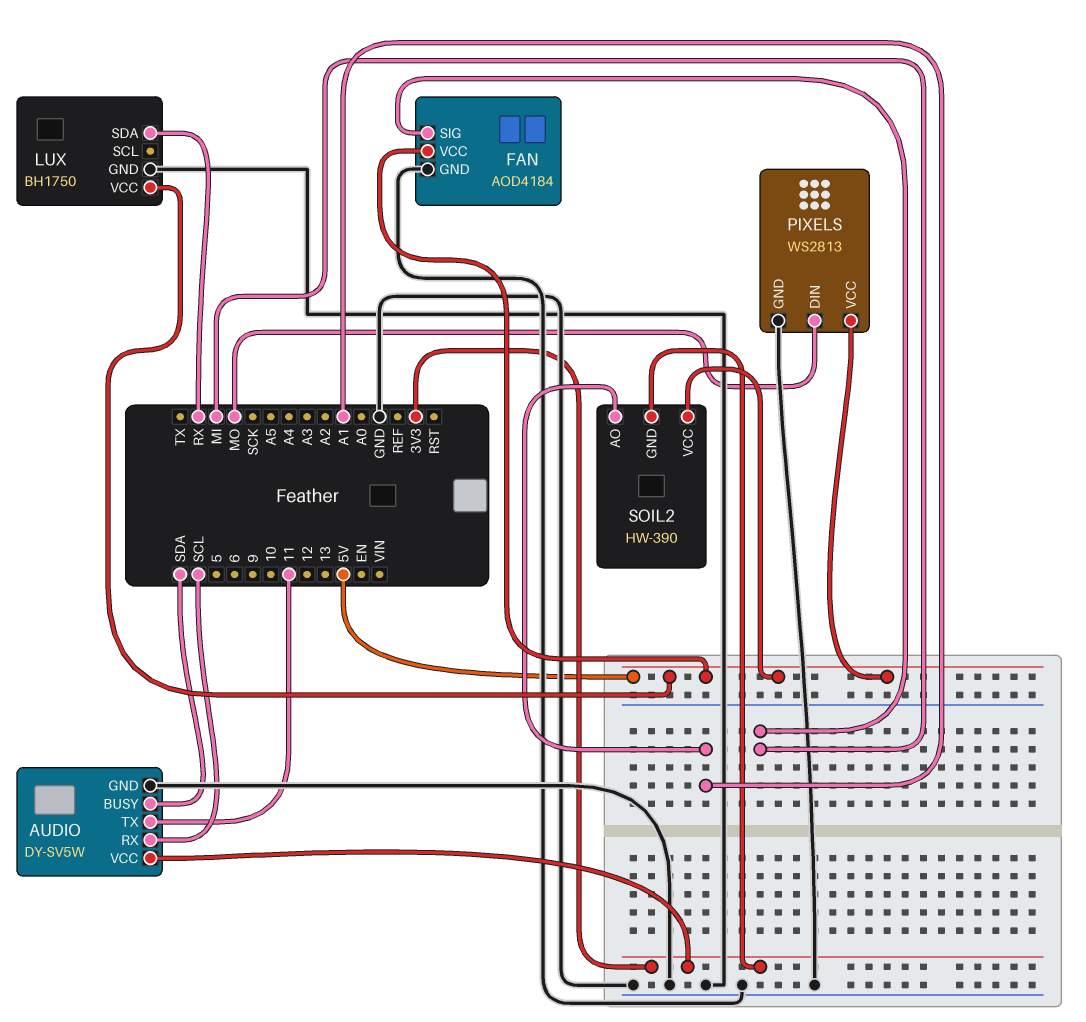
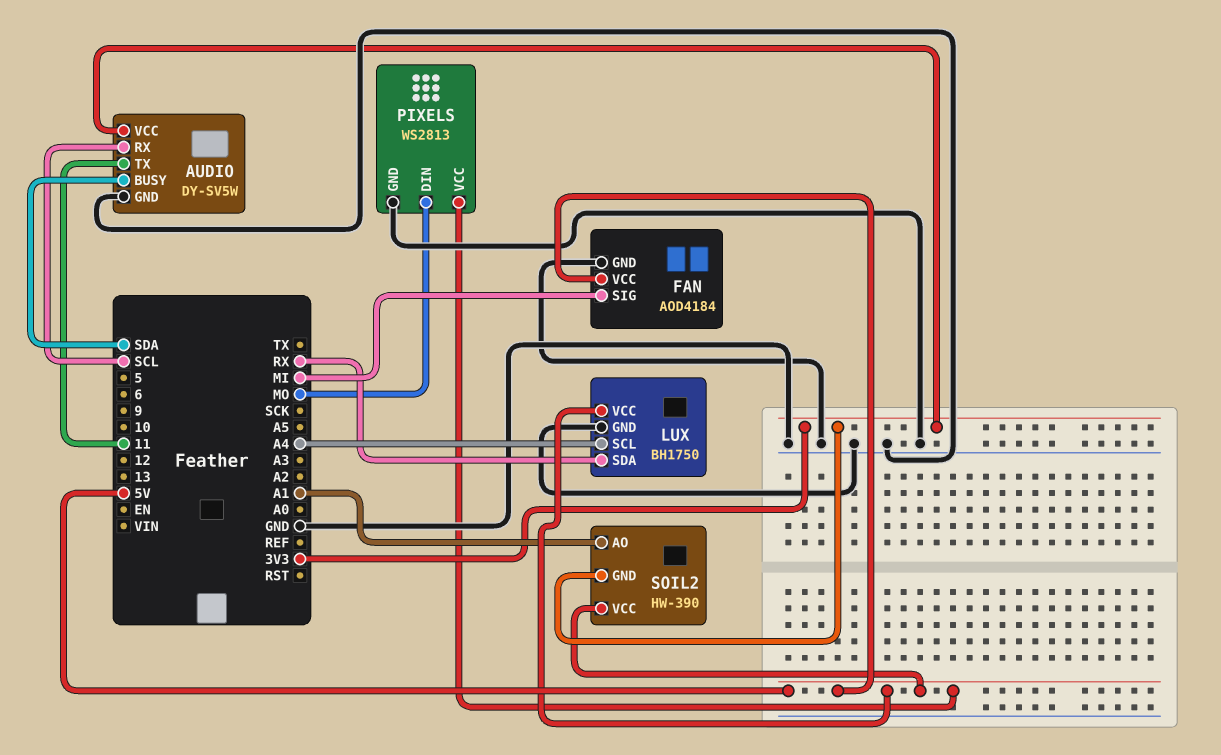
LUX pin SCL: none -> A4

